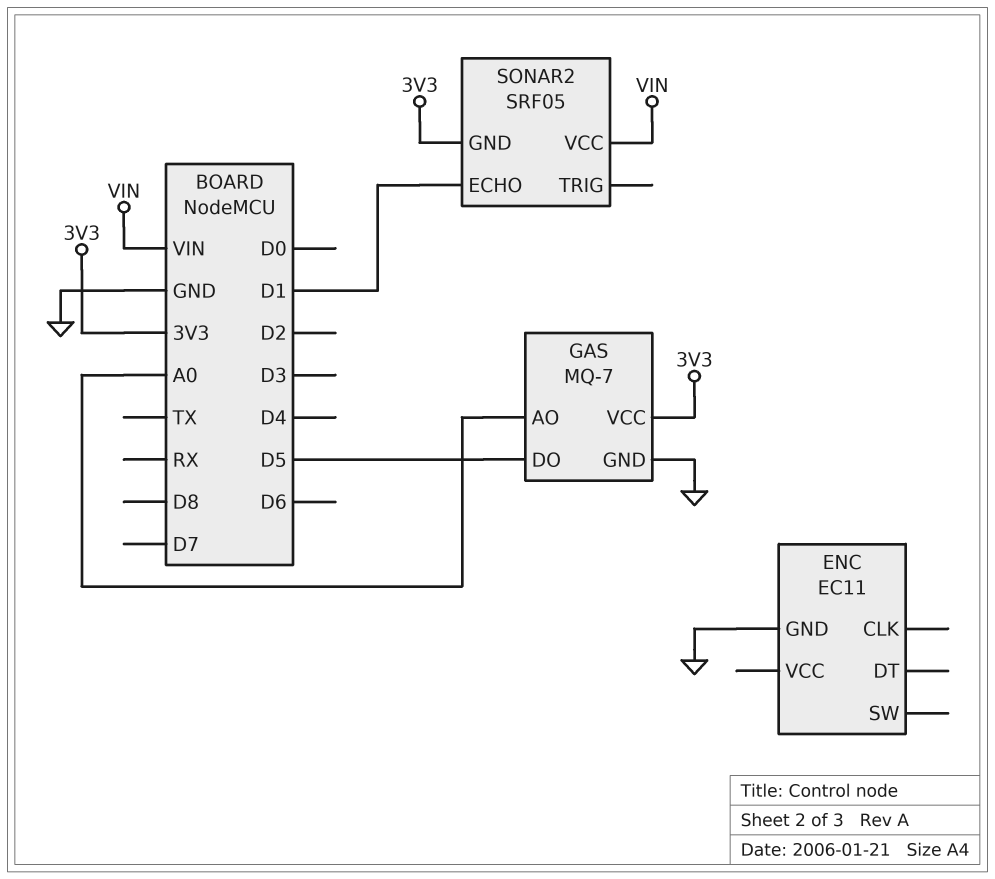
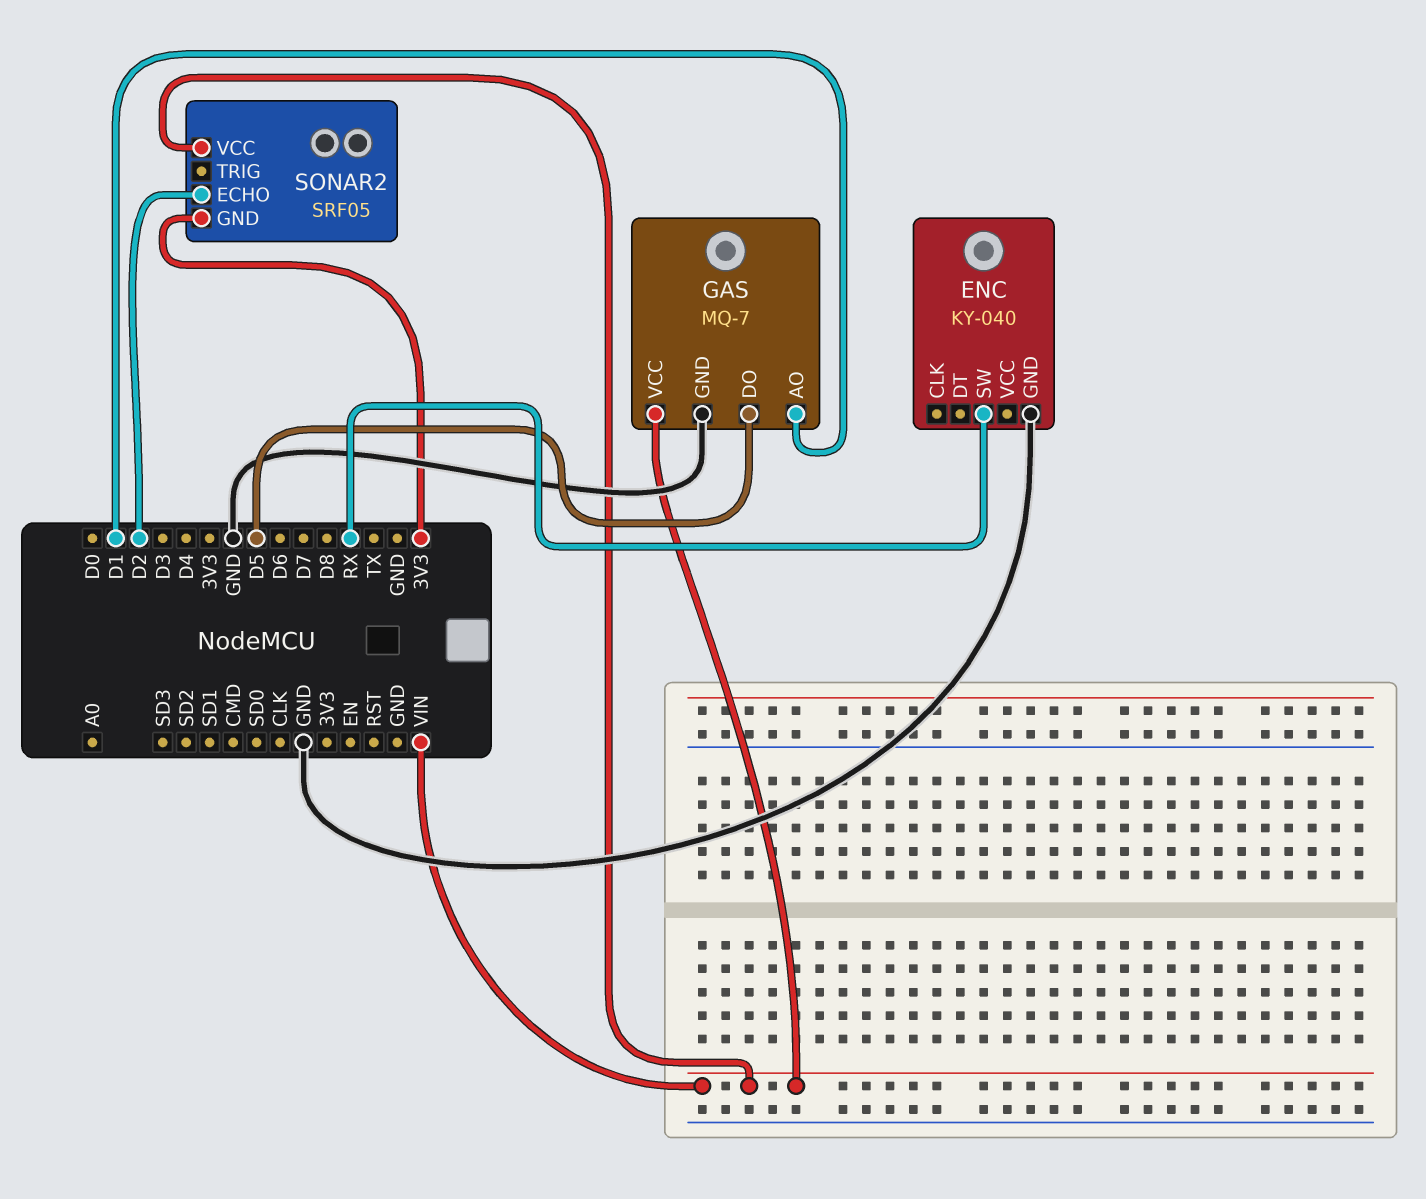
ENC: EC11 -> KY-040
ENC pin SW: none -> RX
GAS pin AO: A0 -> D1
GAS pin VCC: 3V3 -> VIN
SONAR2 pin ECHO: D1 -> D2

